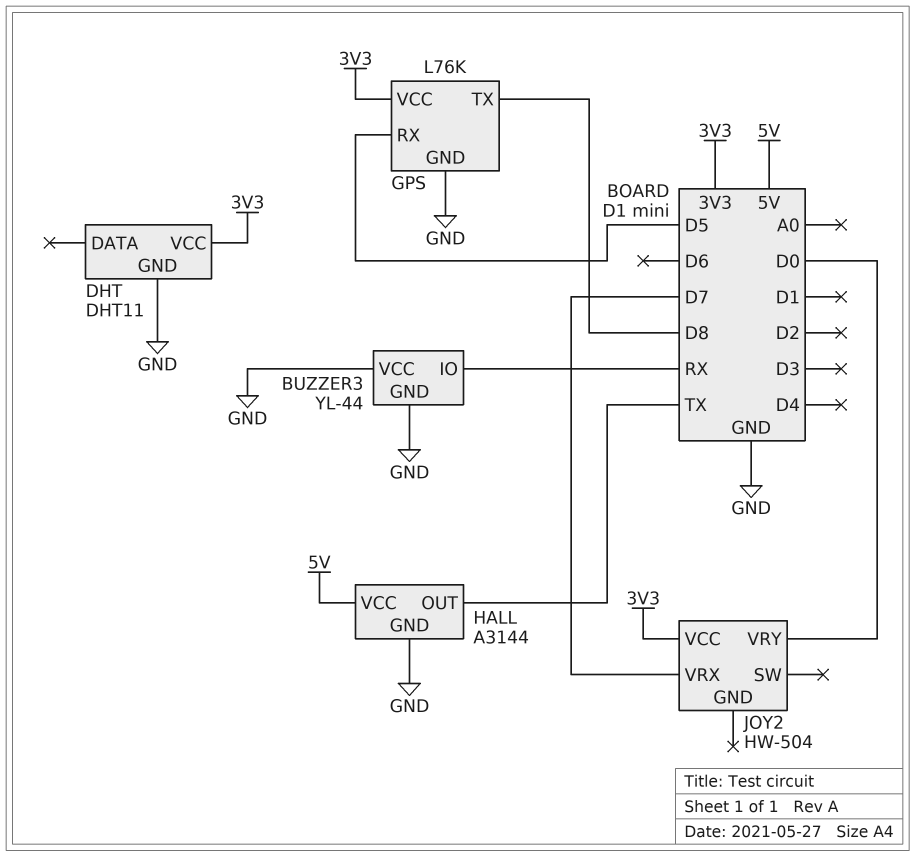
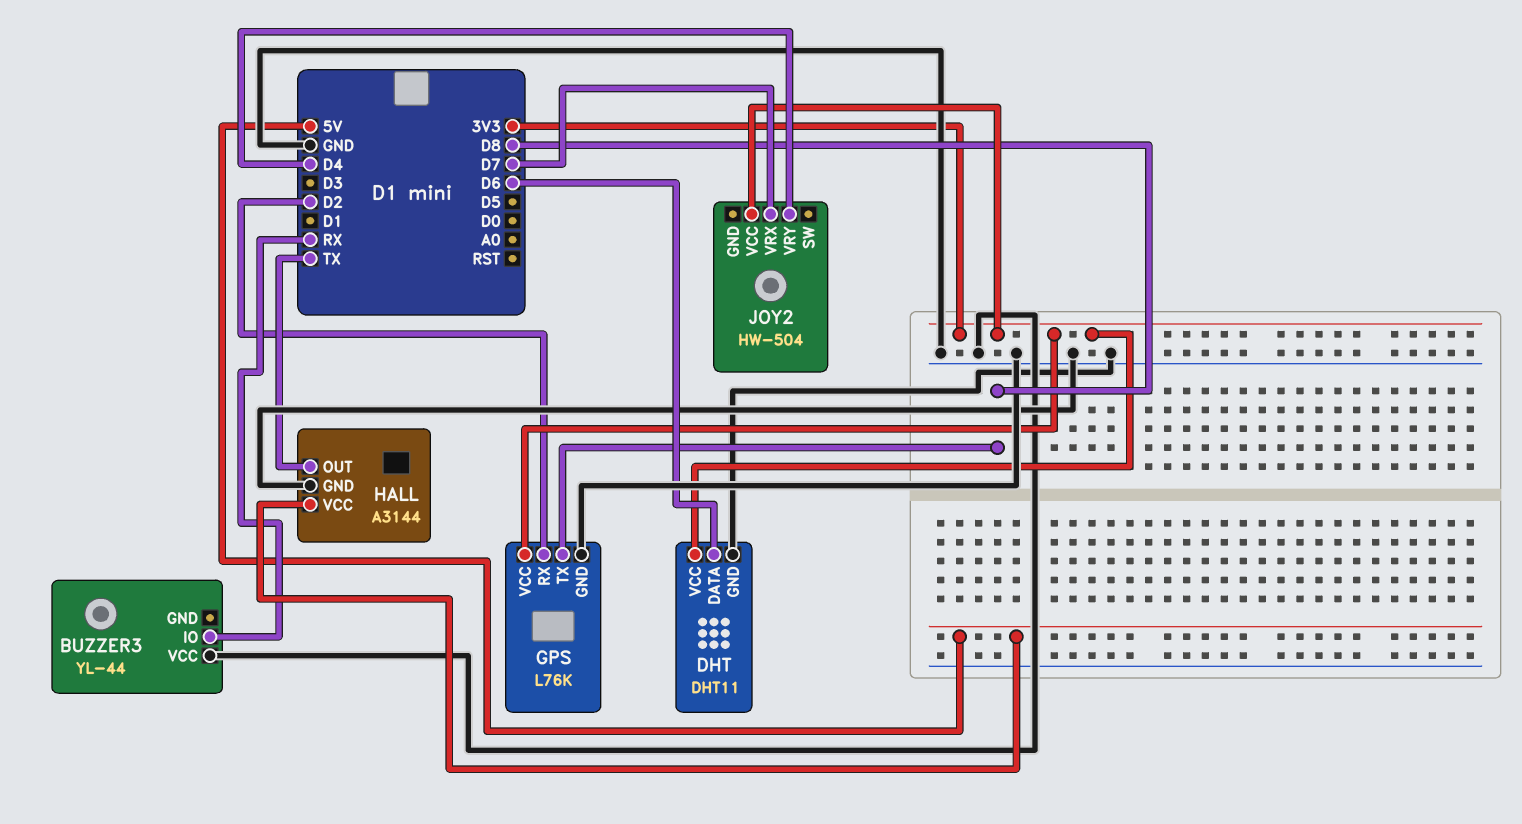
BUZZER3 pin GND: GND -> none
DHT pin DATA: none -> D6
GPS pin RX: D5 -> D2
JOY2 pin VRY: D0 -> D4

